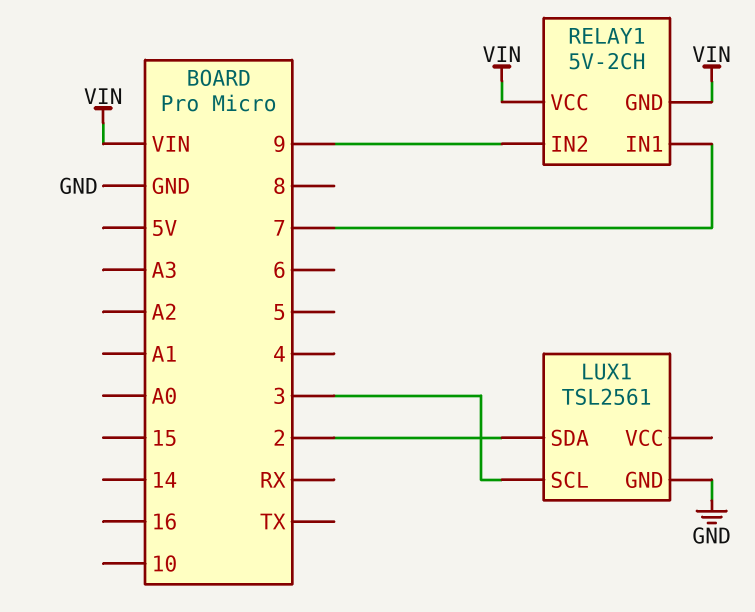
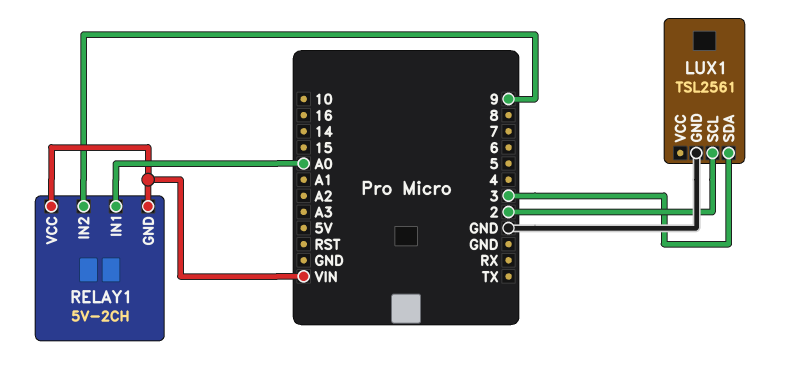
LUX1 pin SCL: 3 -> 2
LUX1 pin SDA: 2 -> 3
RELAY1 pin IN1: 7 -> A0

